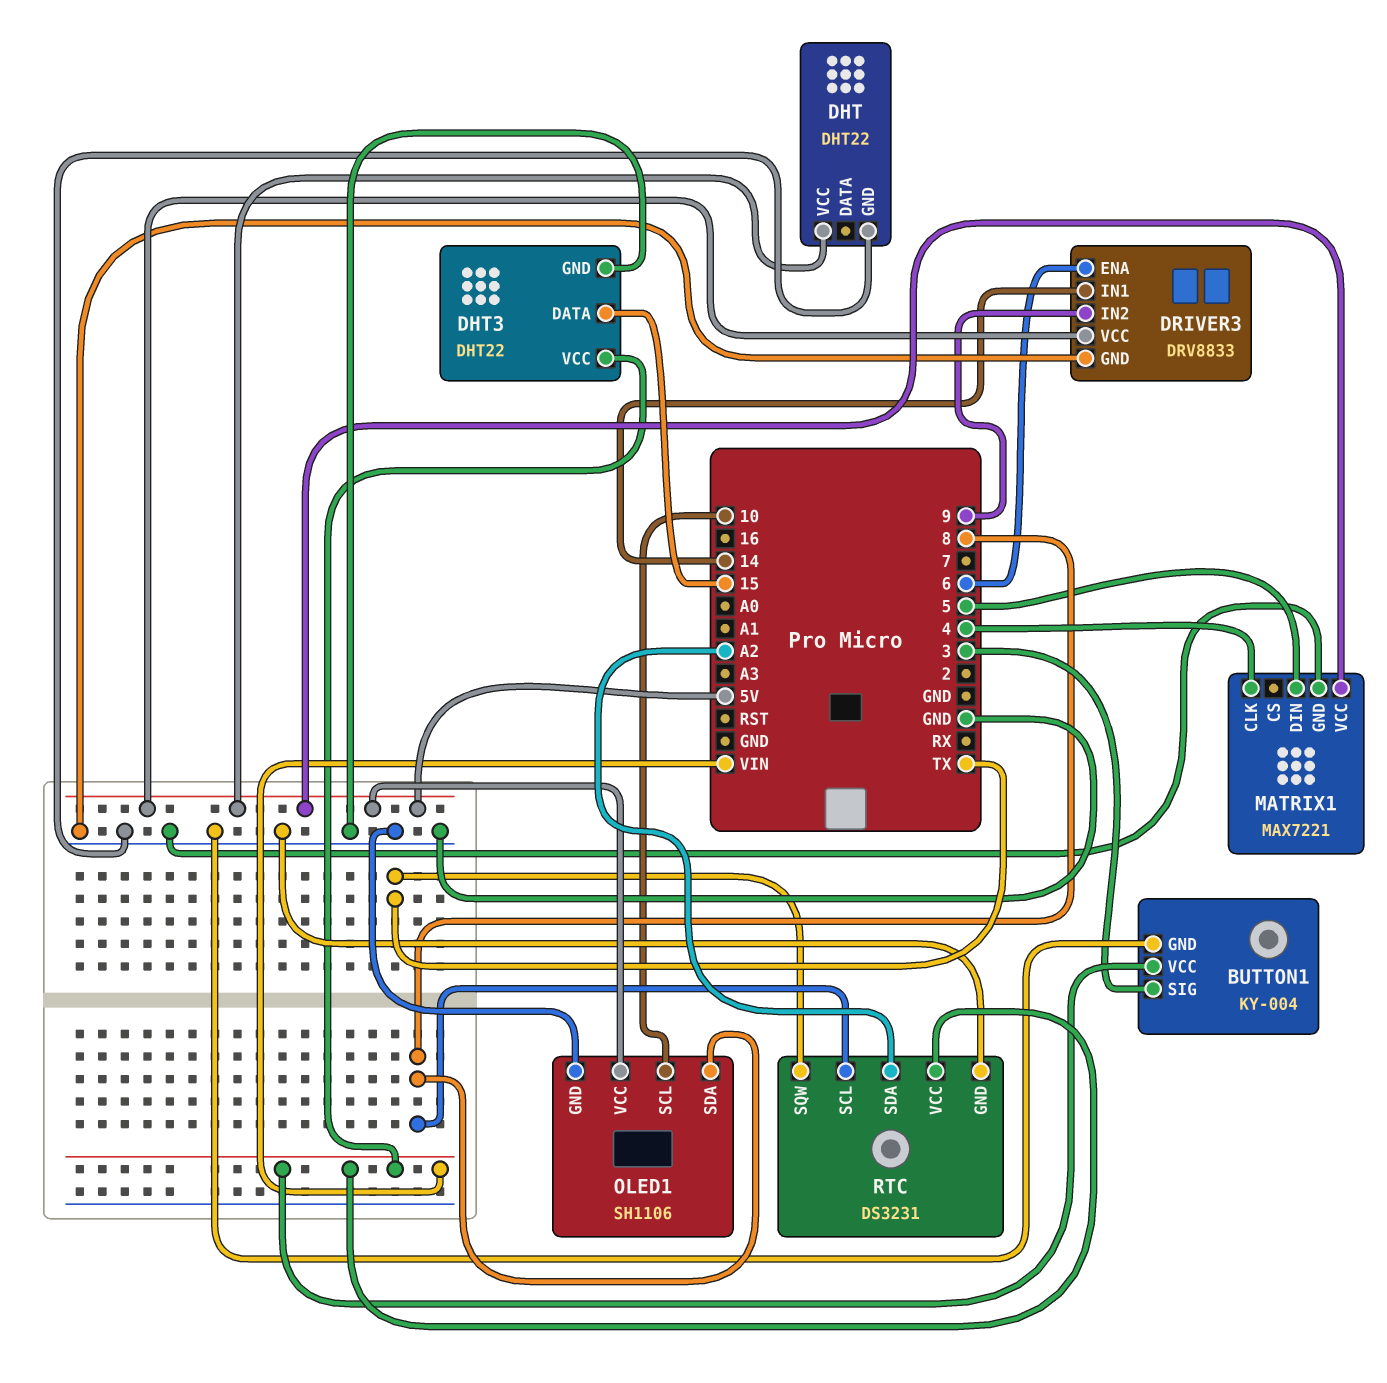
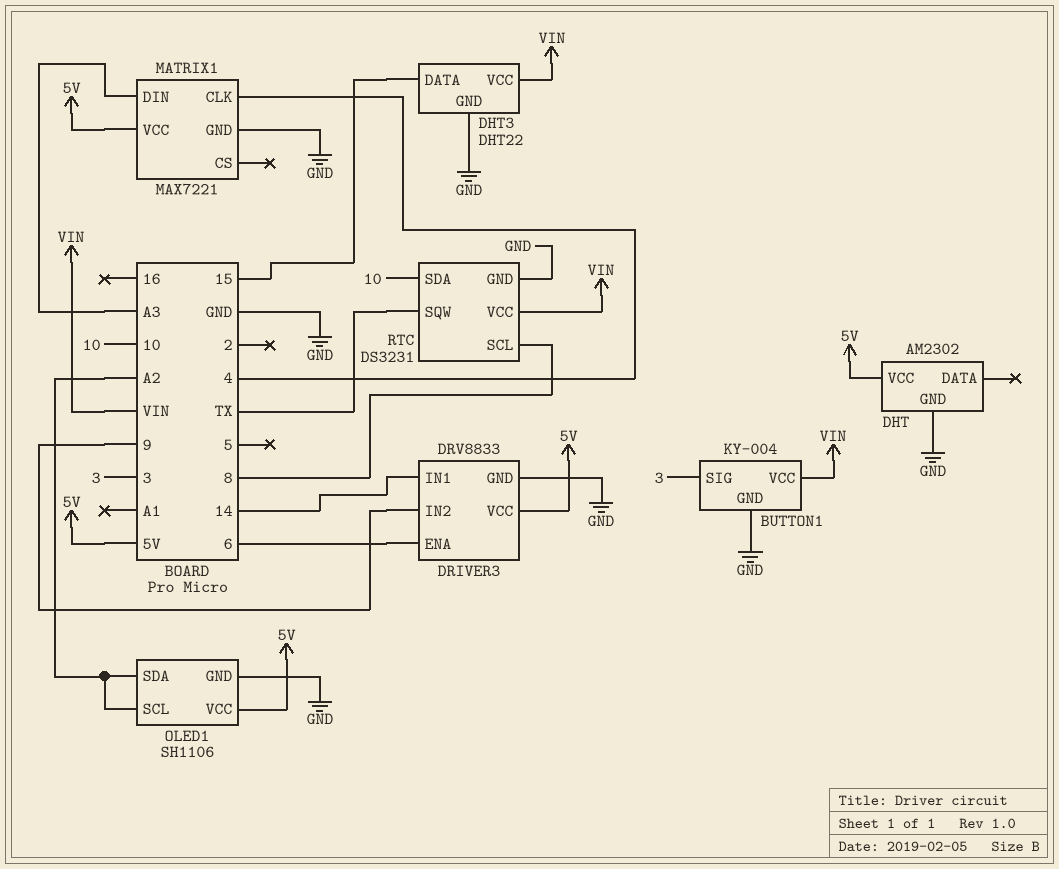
DHT: DHT22 -> AM2302
MATRIX1 pin DIN: 5 -> A3
OLED1 pin SCL: 10 -> A2
OLED1 pin SDA: 8 -> A2
RTC pin SDA: A2 -> 10

